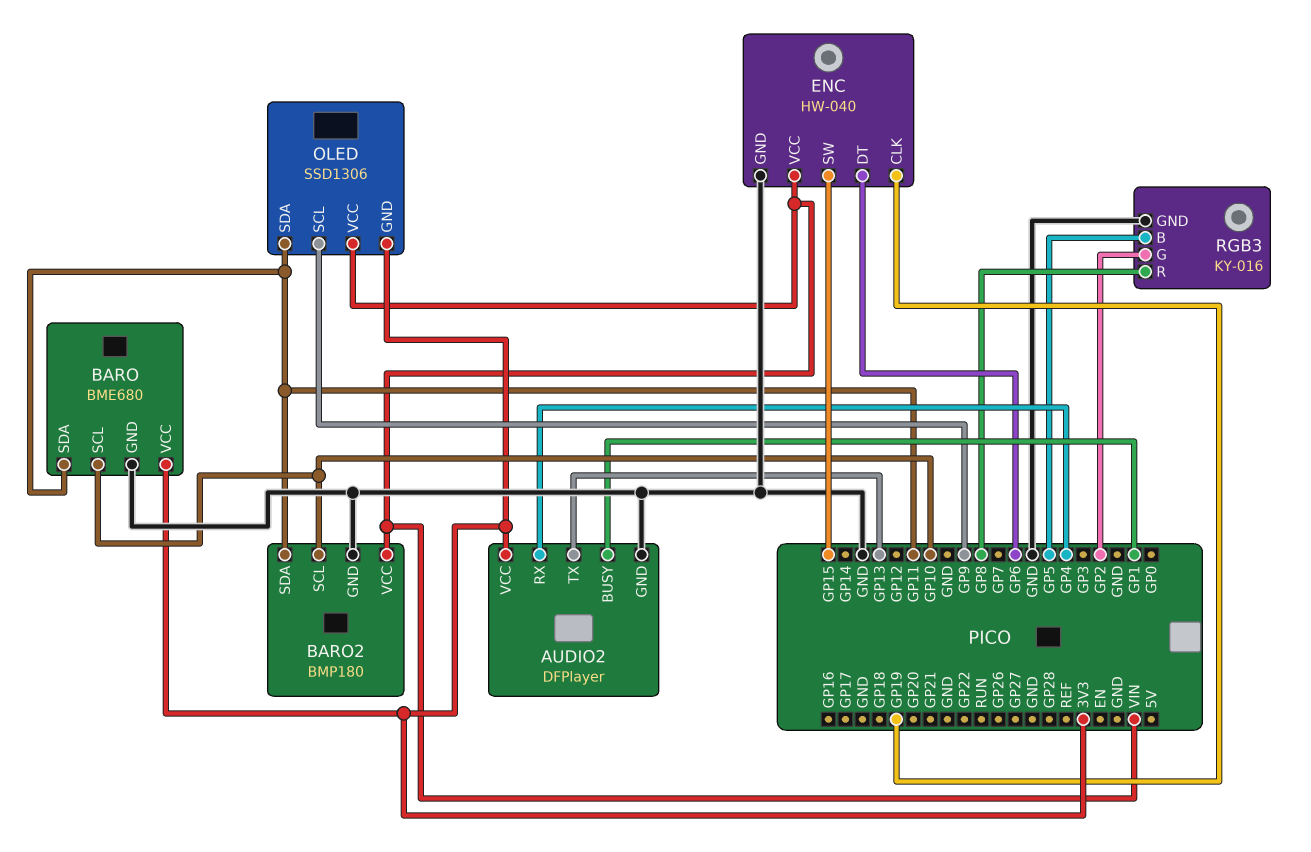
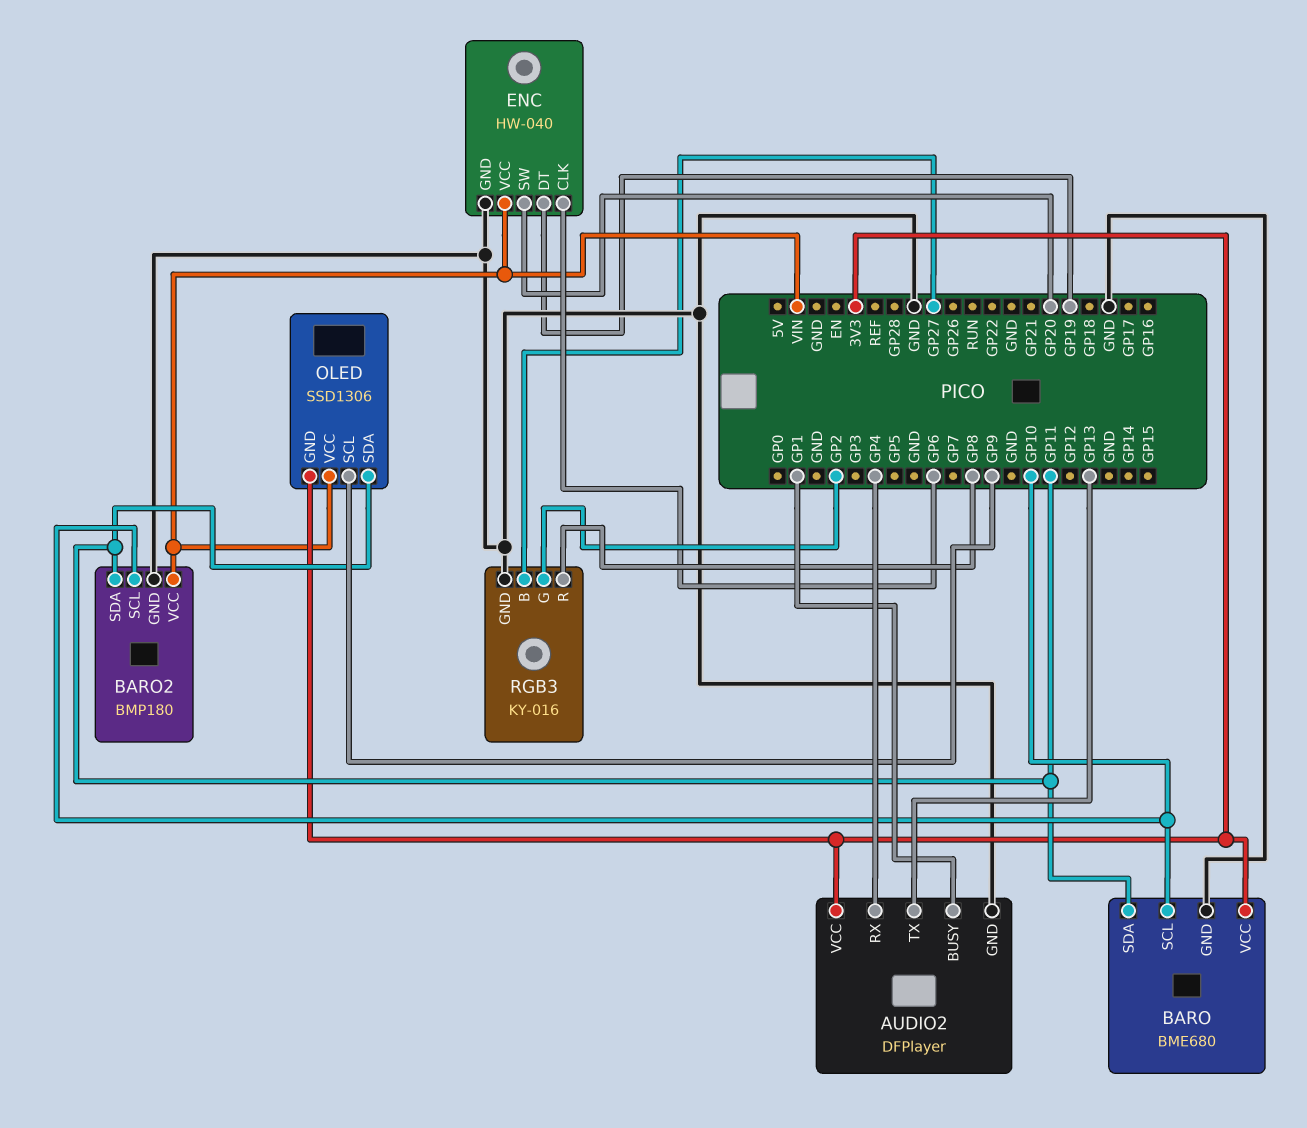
ENC pin CLK: GP19 -> GP6
ENC pin DT: GP6 -> GP19
ENC pin SW: GP15 -> GP20
RGB3 pin B: GP5 -> GP27

